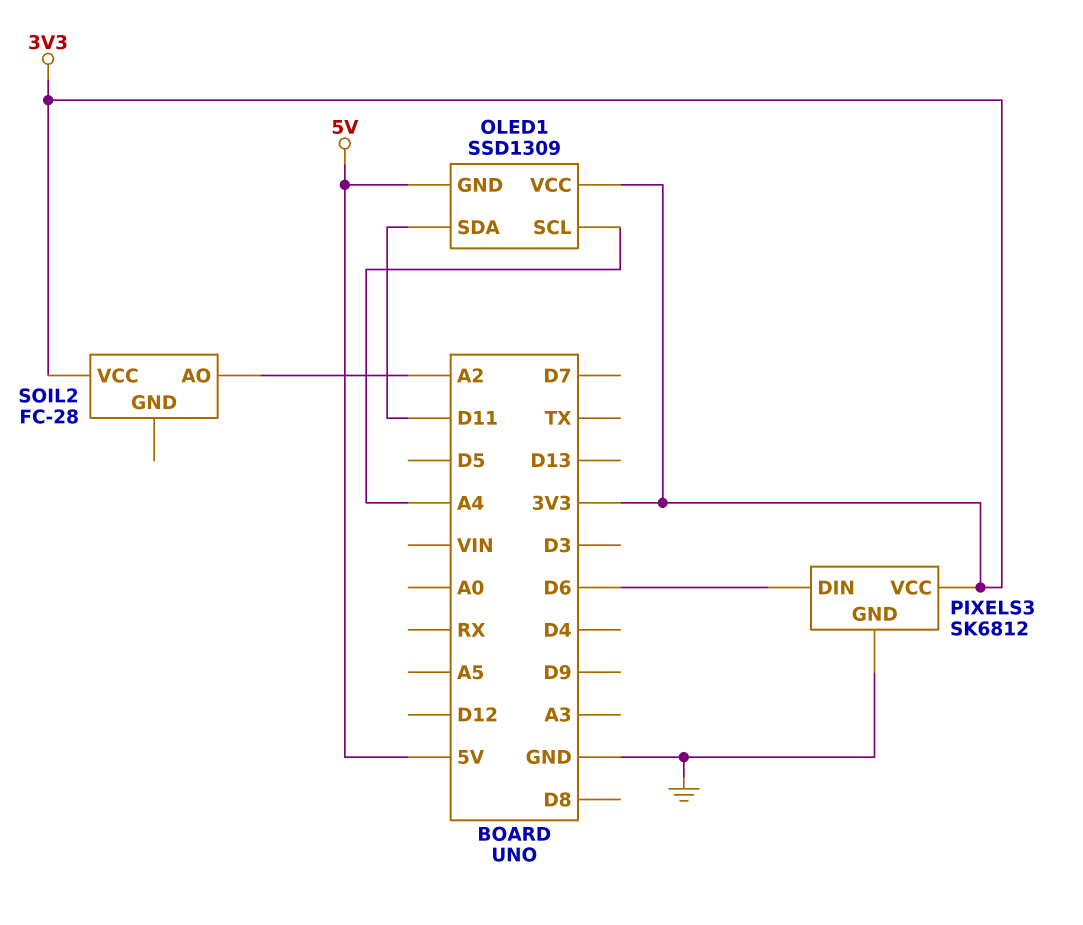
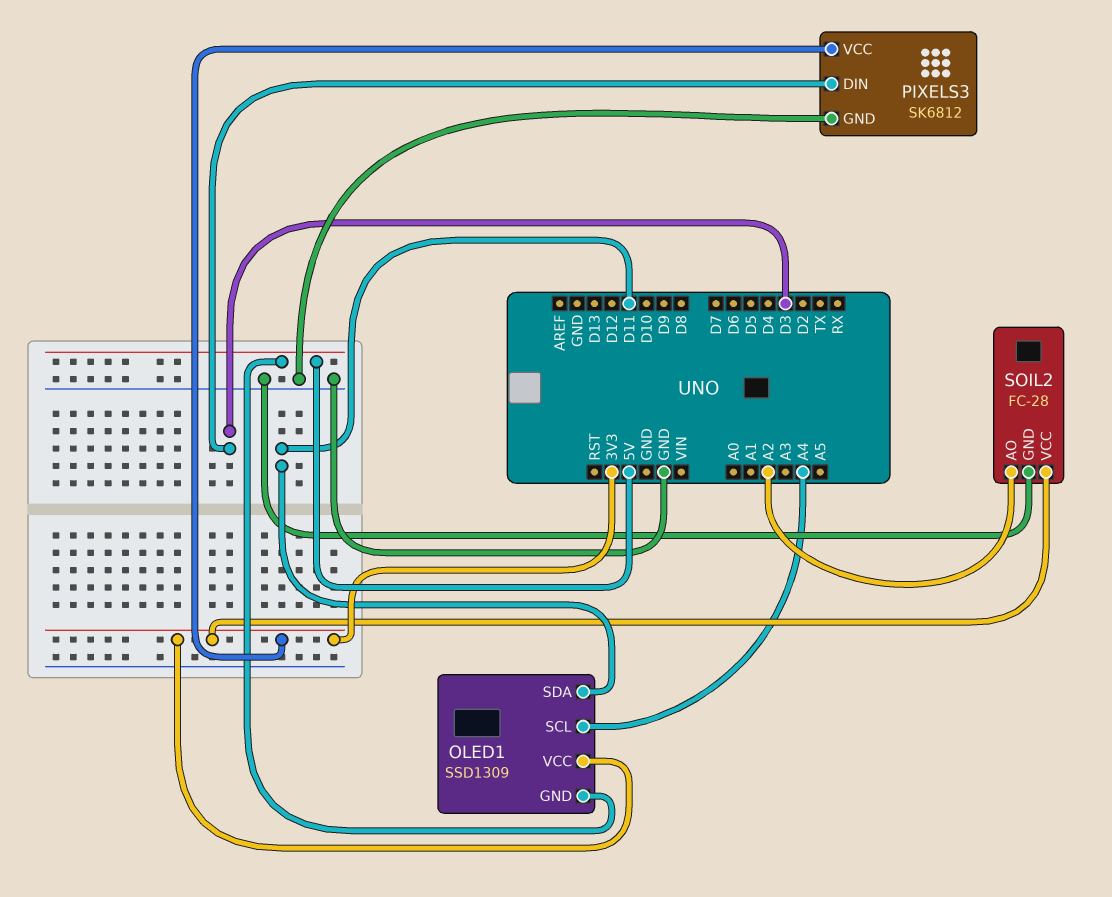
PIXELS3 pin DIN: D6 -> D3
SOIL2 pin GND: none -> GND

